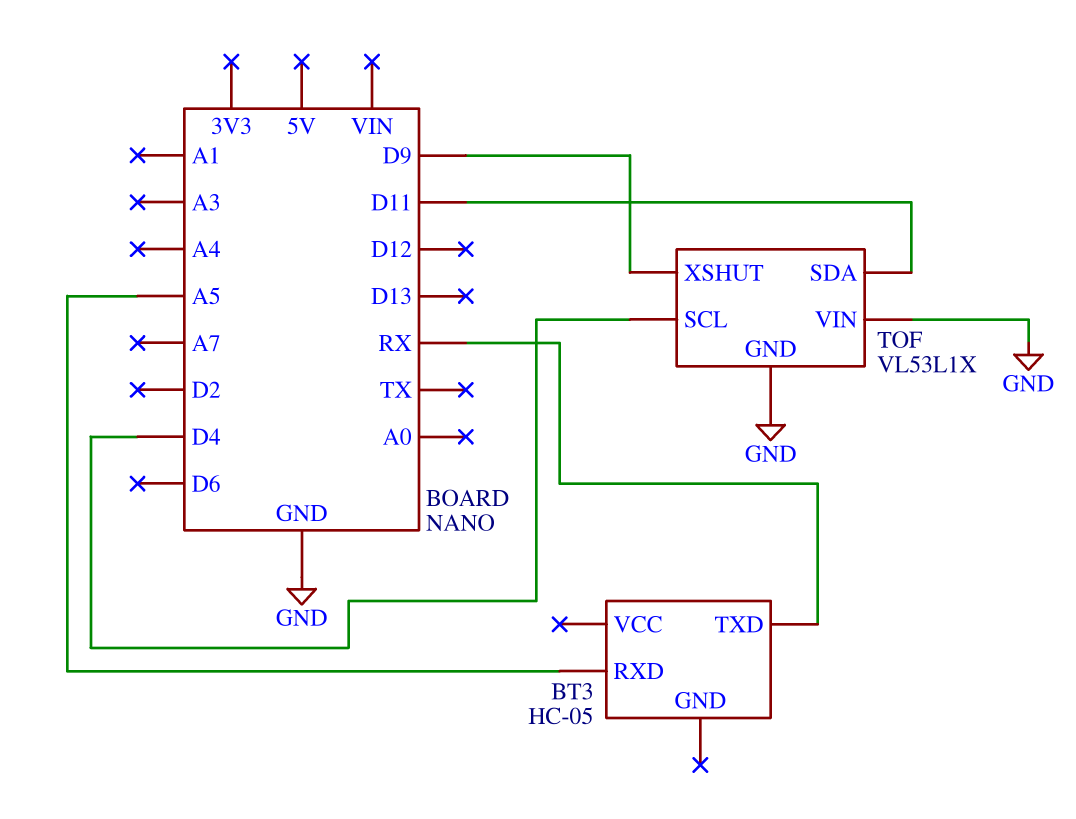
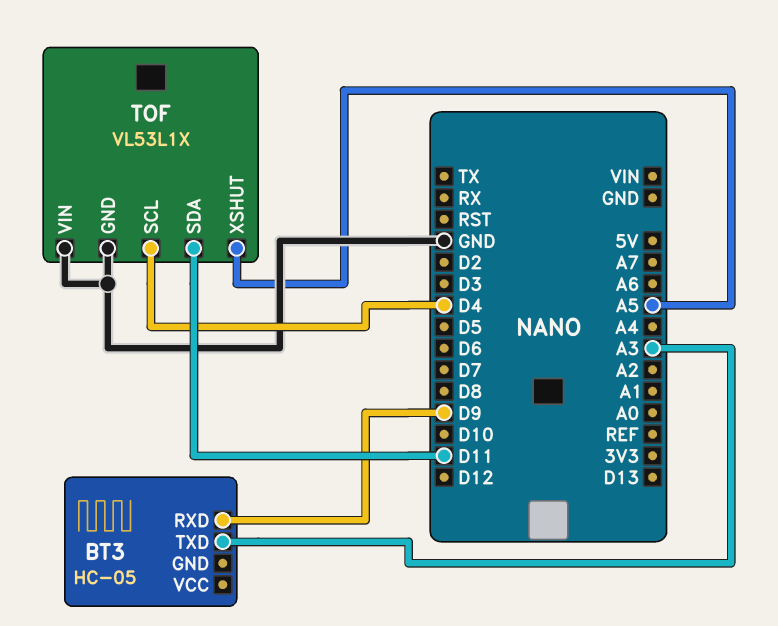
BT3 pin RXD: A5 -> D9
BT3 pin TXD: RX -> A3
TOF pin XSHUT: D9 -> A5

